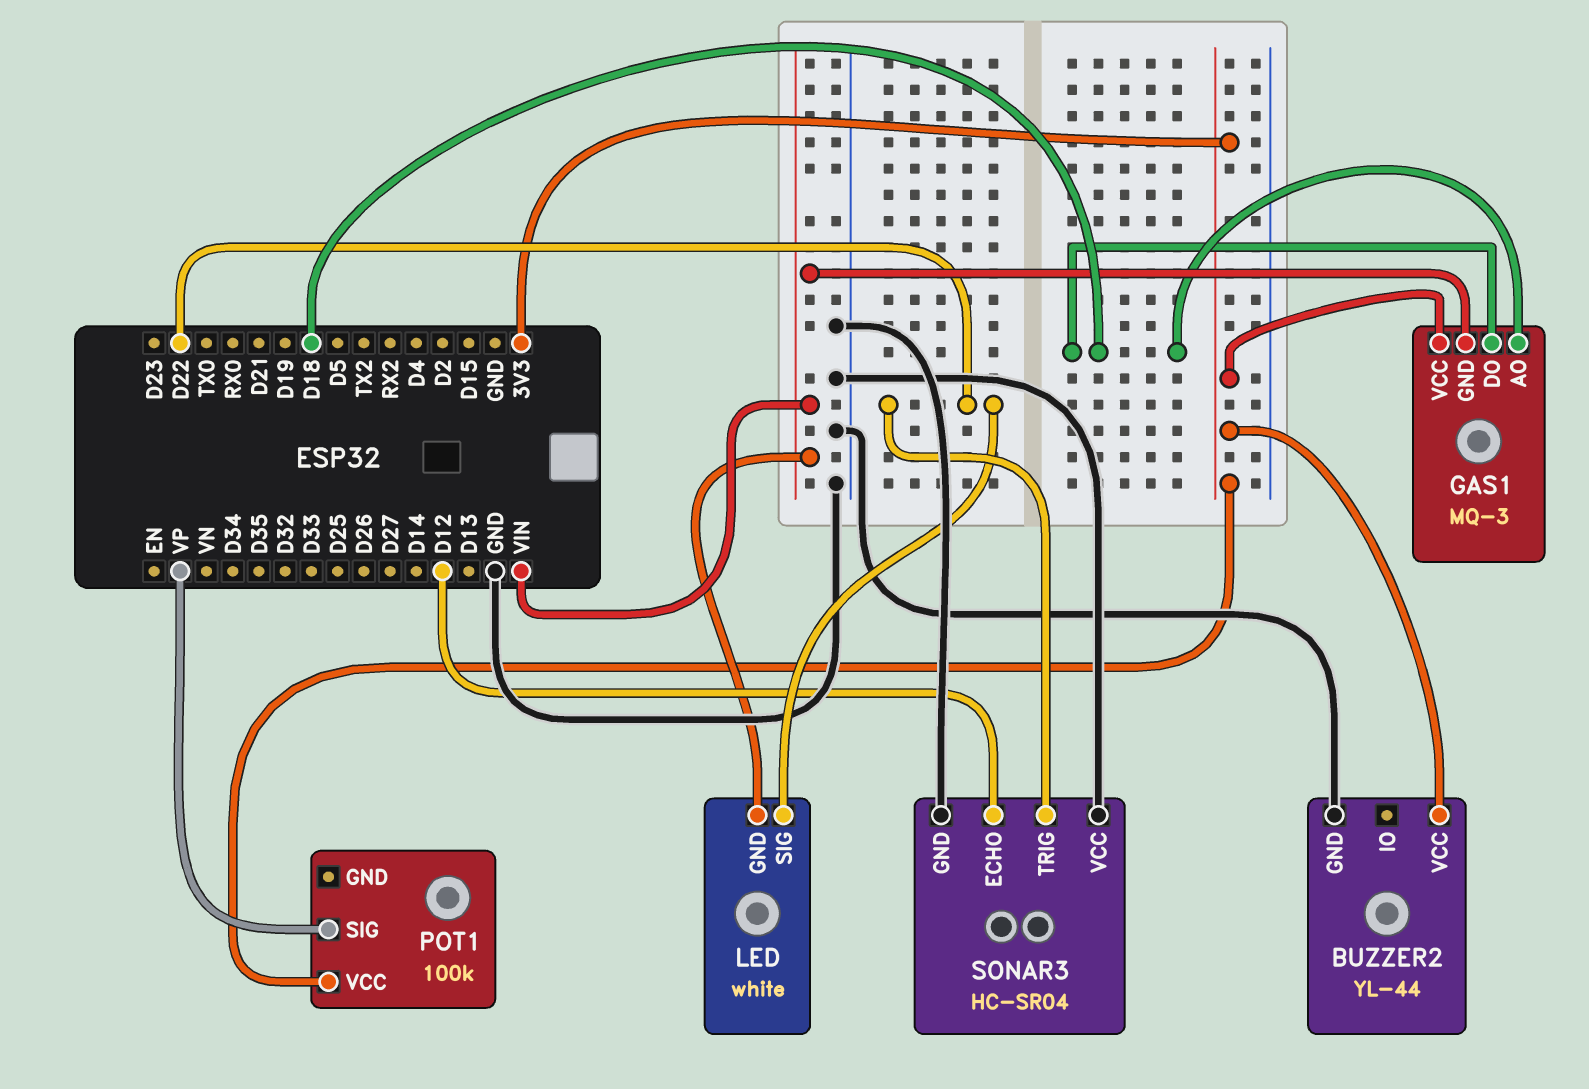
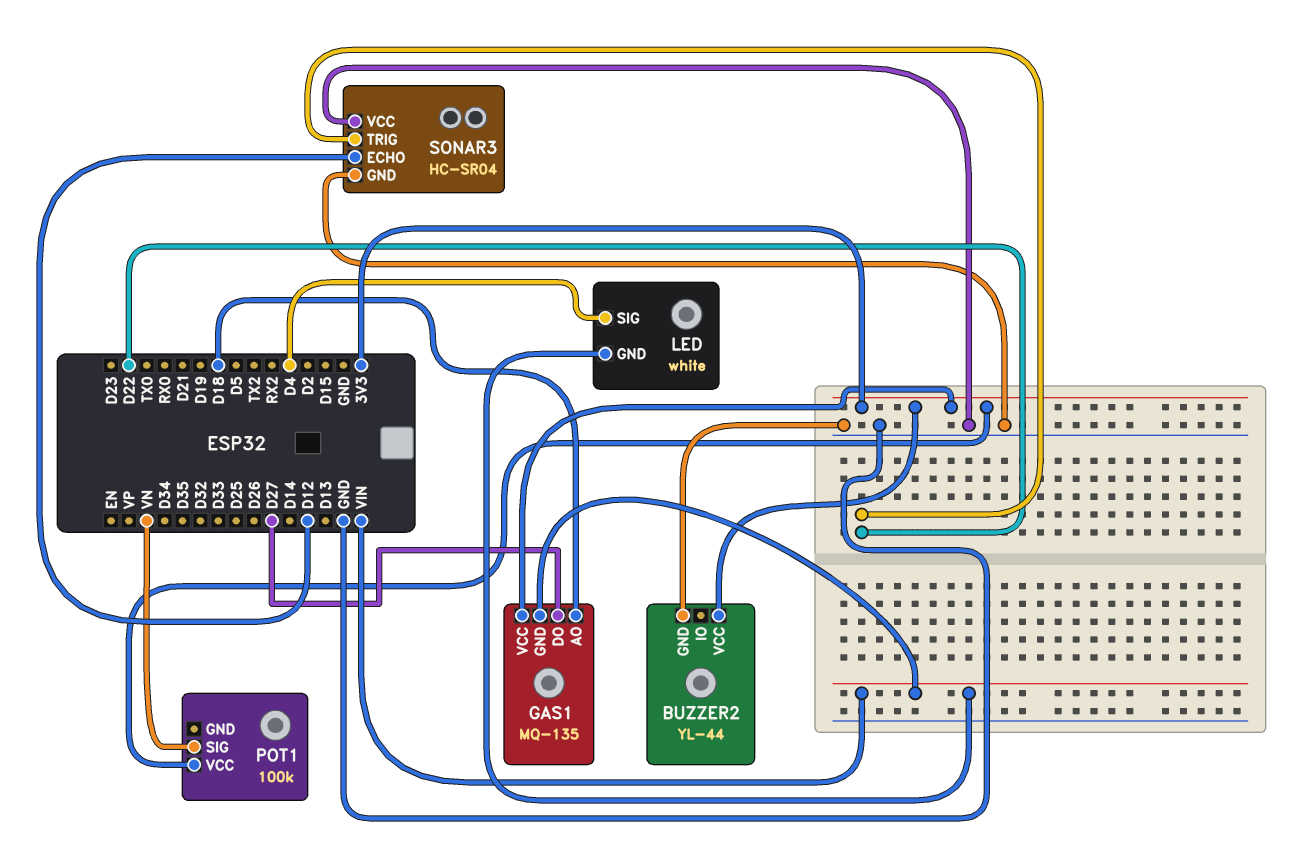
GAS1: MQ-3 -> MQ-135
GAS1 pin DO: D18 -> D27
LED pin SIG: D22 -> D4
POT1 pin SIG: VP -> VN

